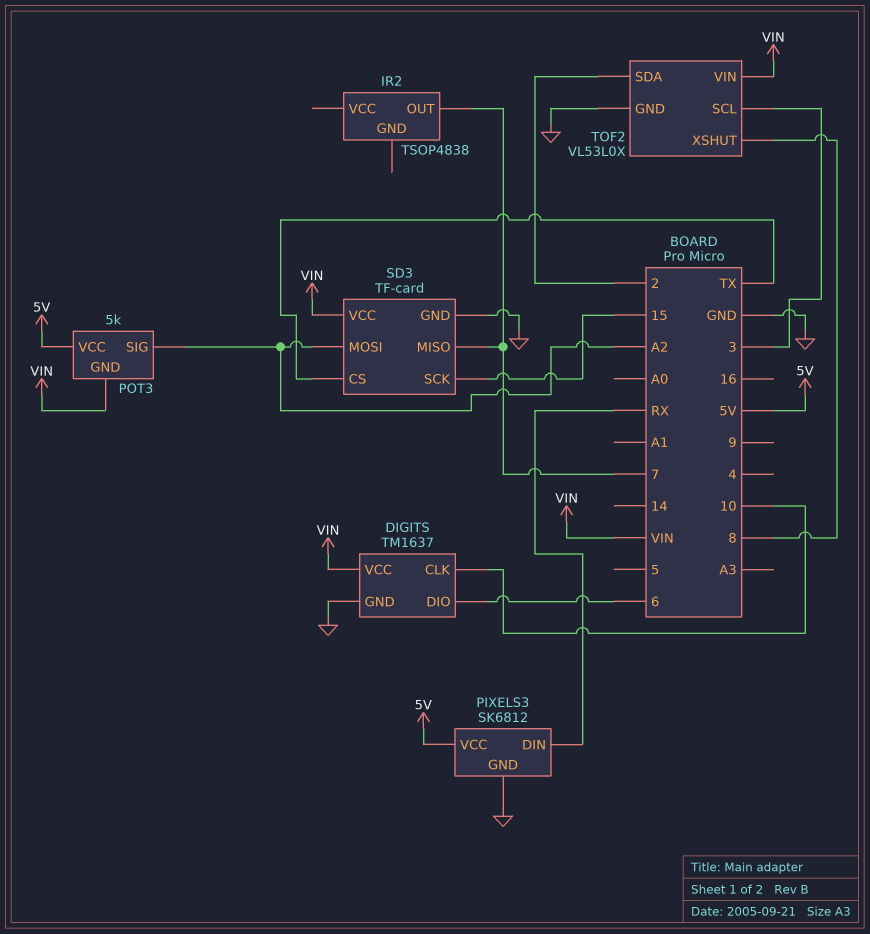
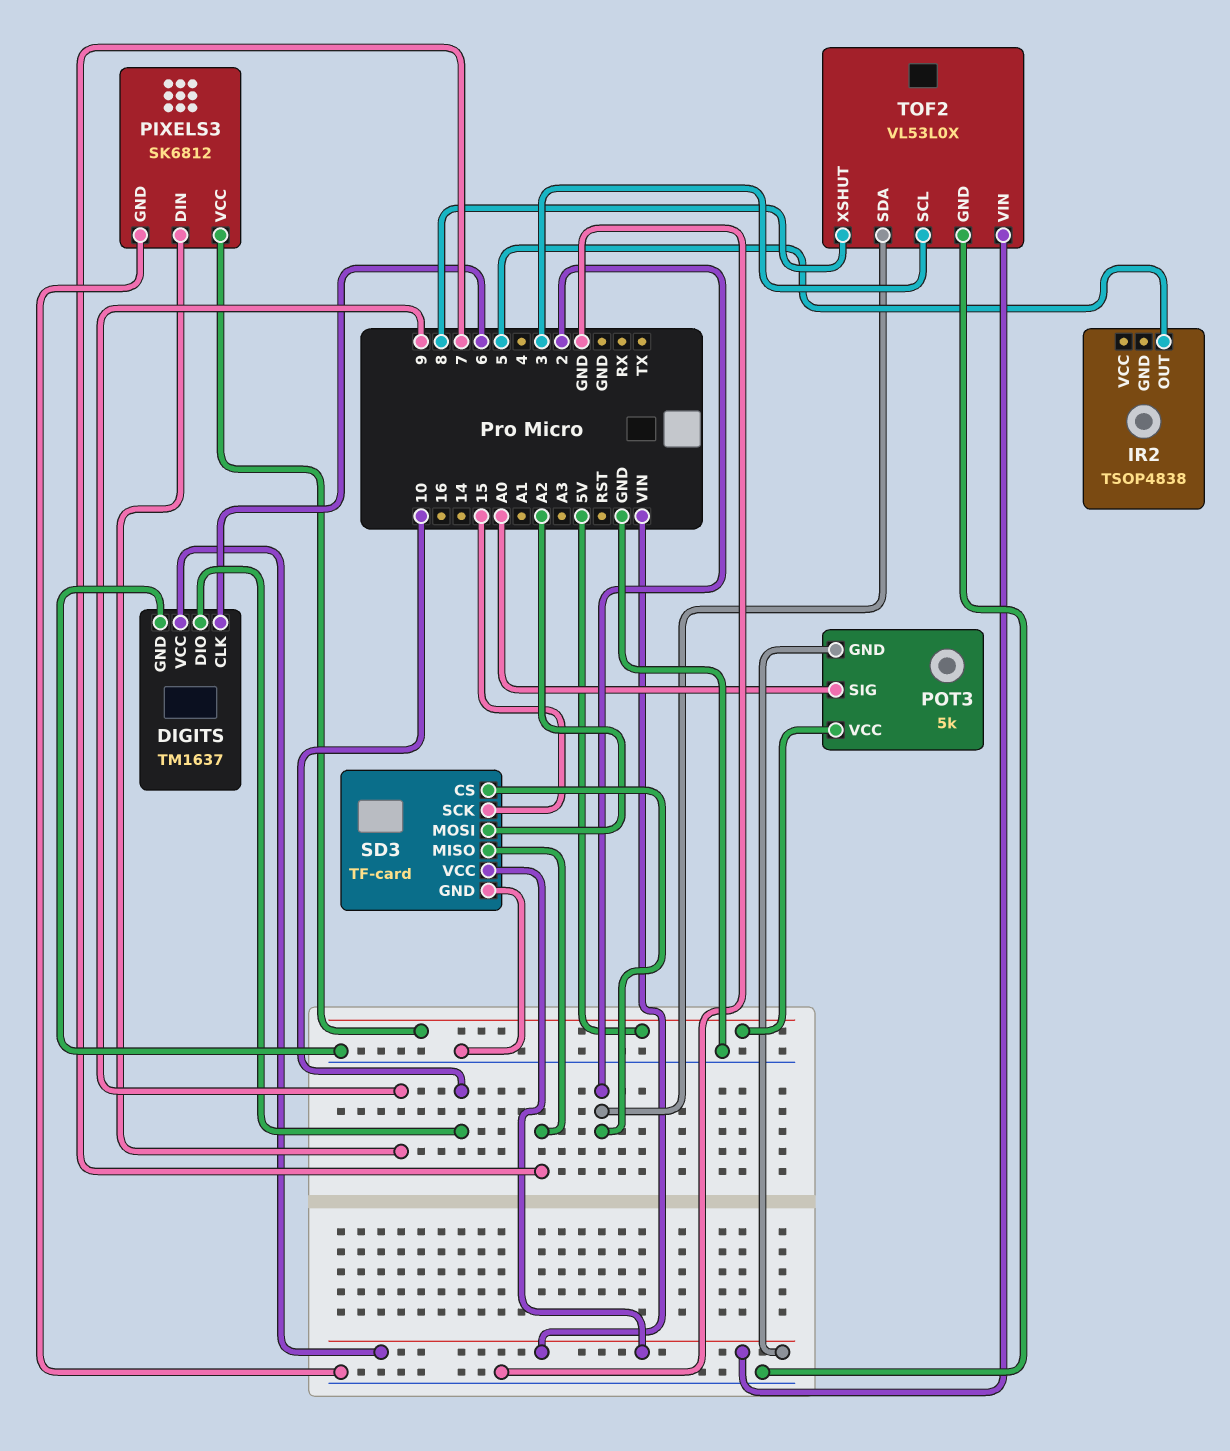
DIGITS pin CLK: 10 -> 6
DIGITS pin DIO: 6 -> 10
IR2 pin OUT: 7 -> 5
PIXELS3 pin DIN: RX -> 9
POT3 pin SIG: A2 -> A0
SD3 pin CS: TX -> 2

